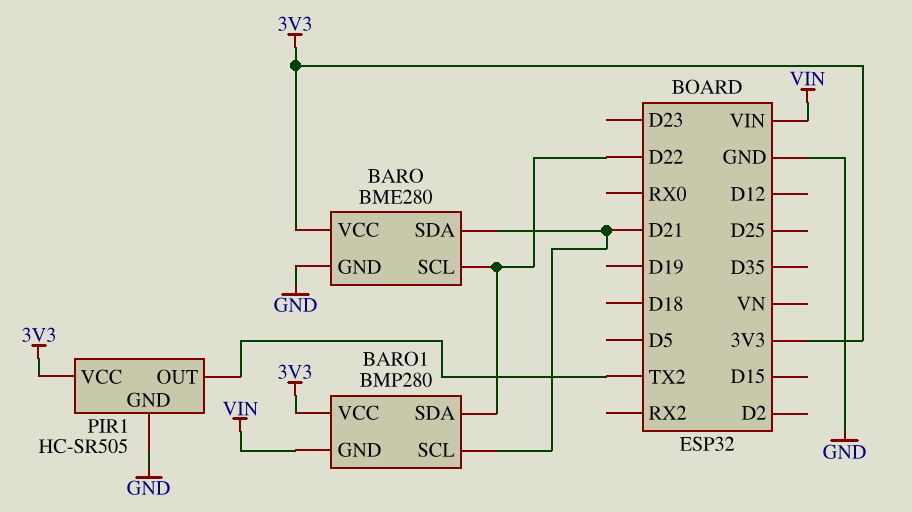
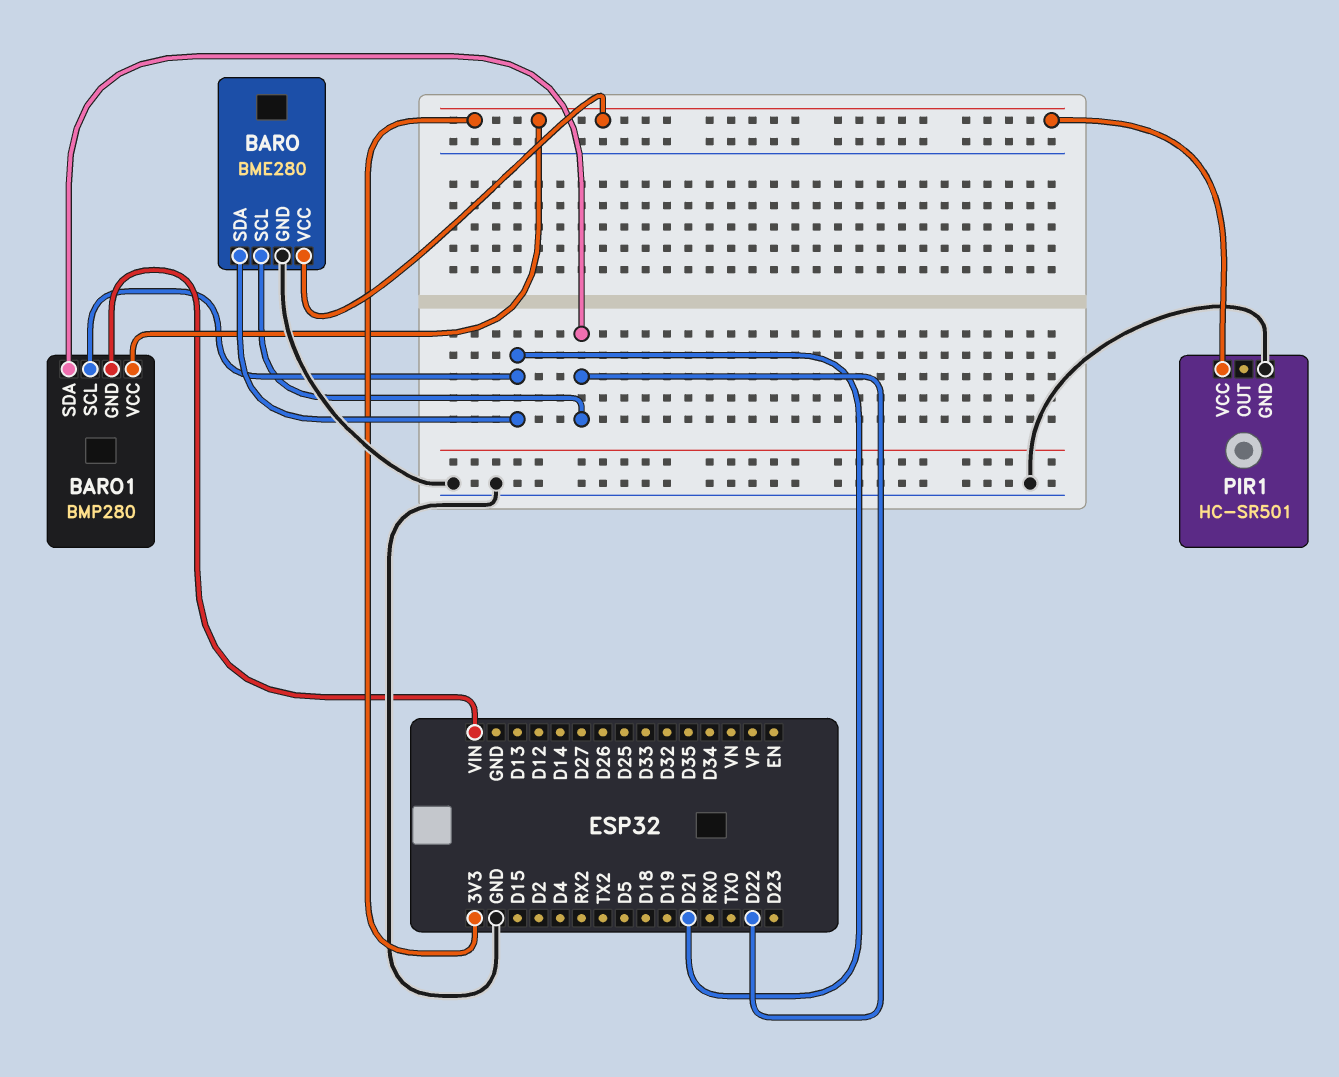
PIR1: HC-SR505 -> HC-SR501
PIR1 pin OUT: TX2 -> none

